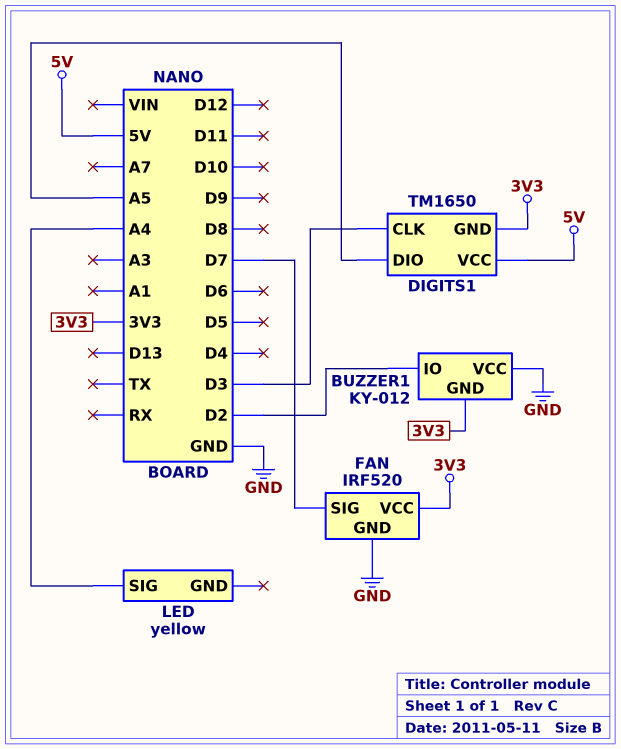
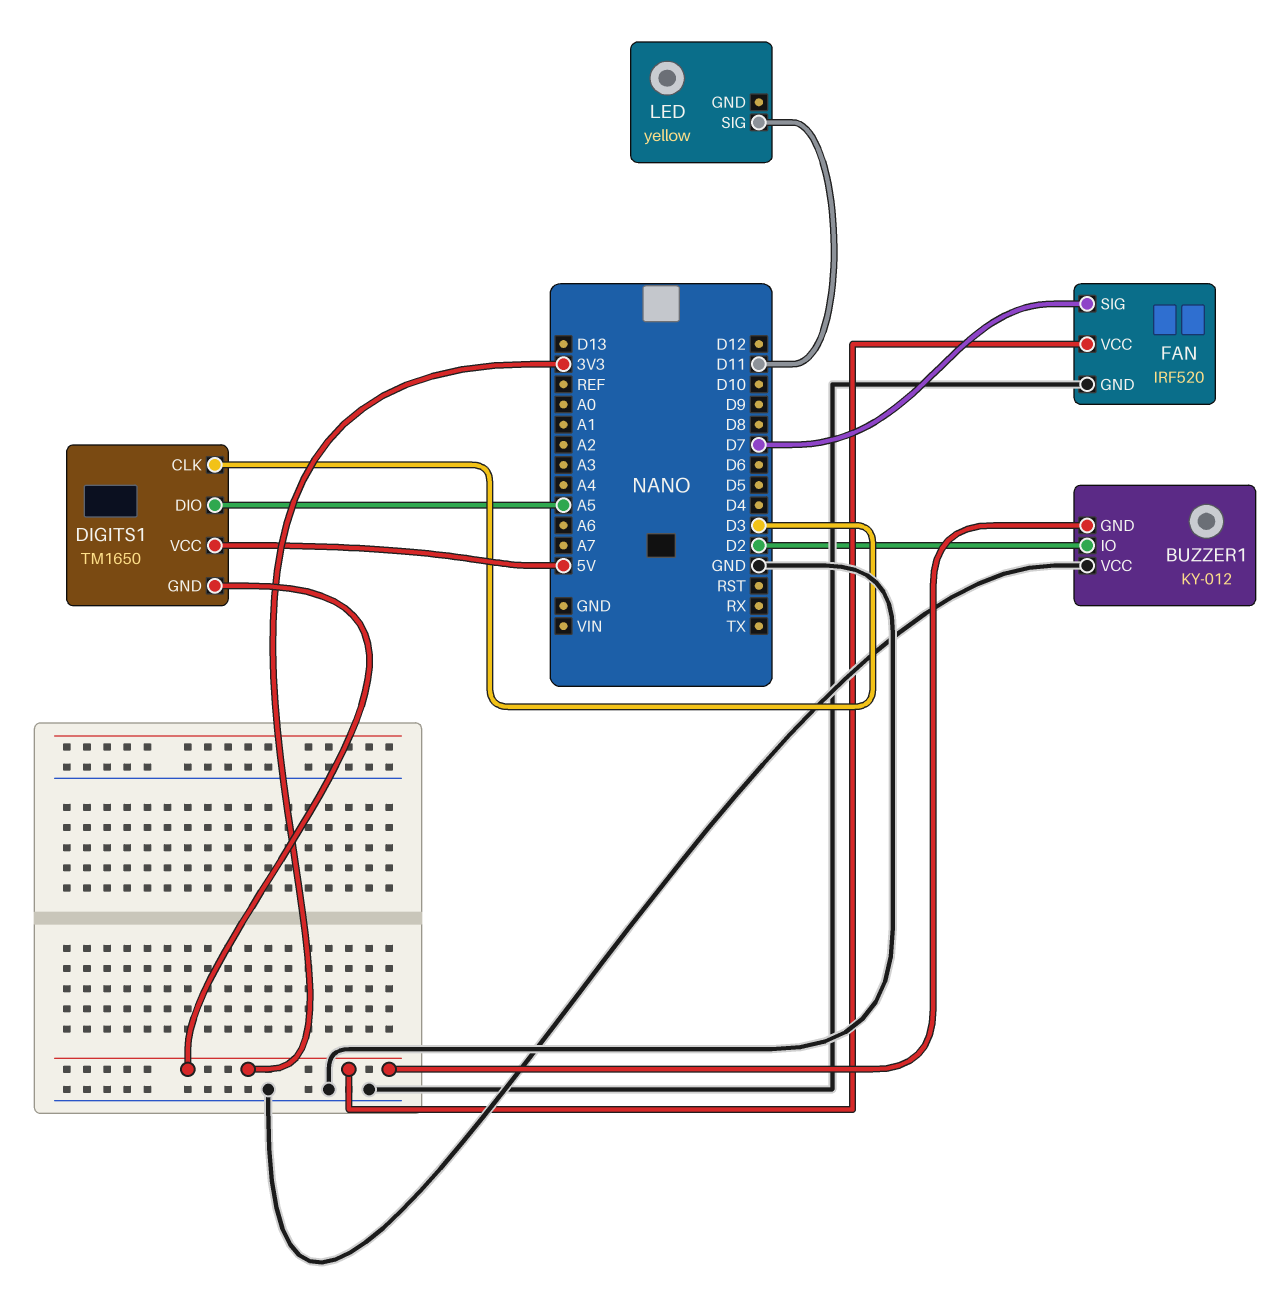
LED pin SIG: A4 -> D11

